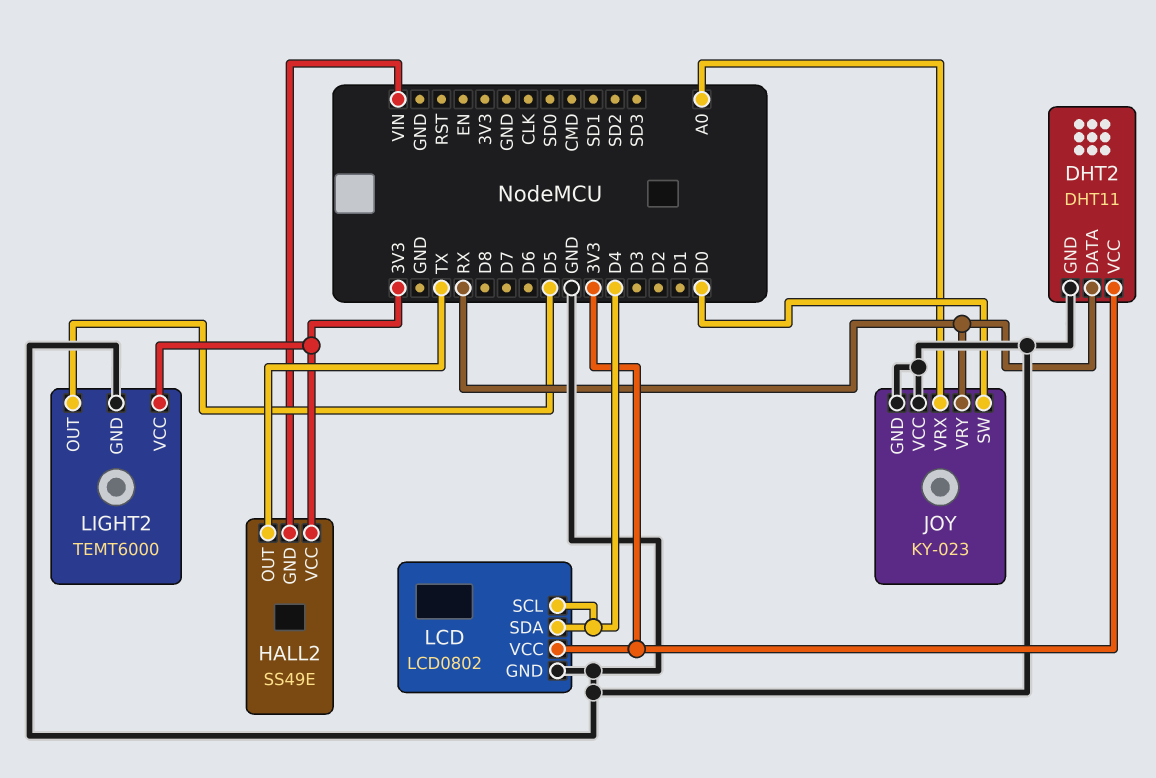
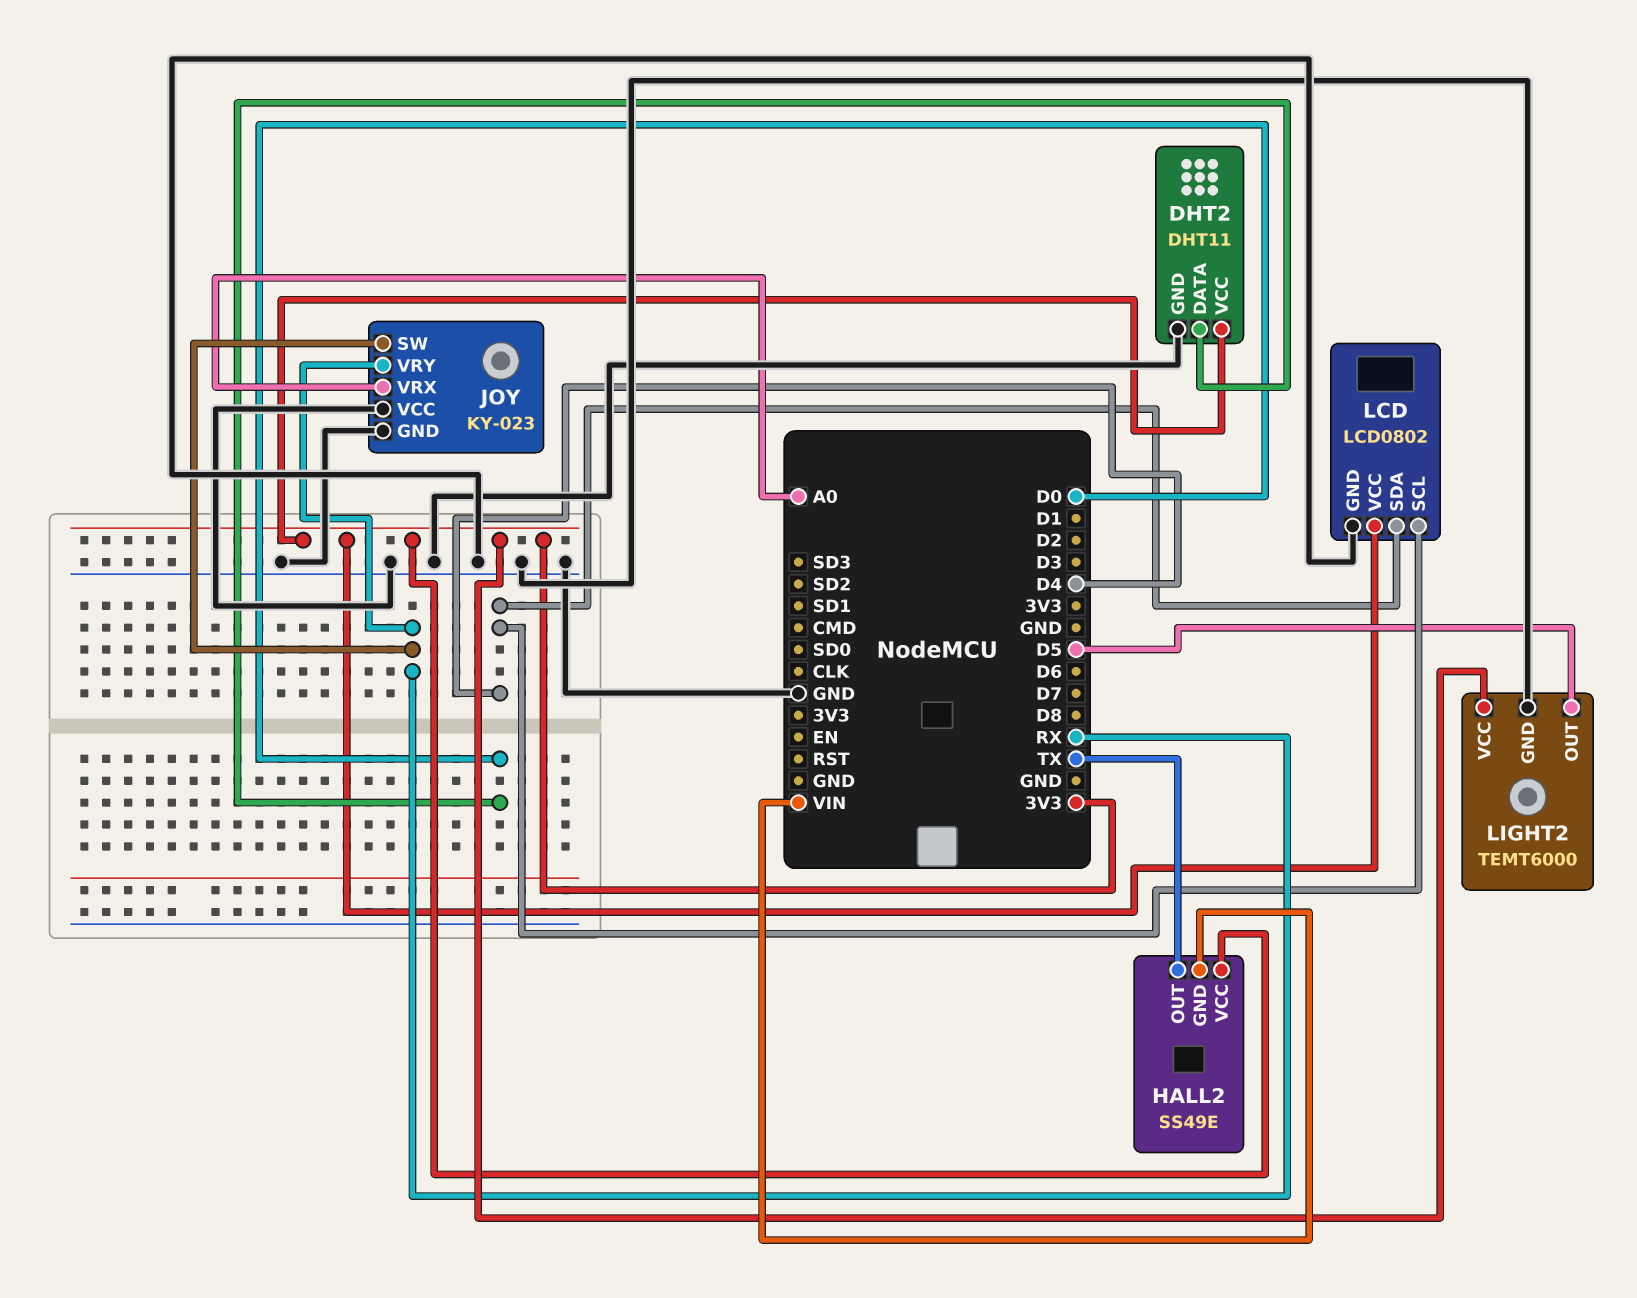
DHT2 pin DATA: RX -> D0
JOY pin SW: D0 -> RX

